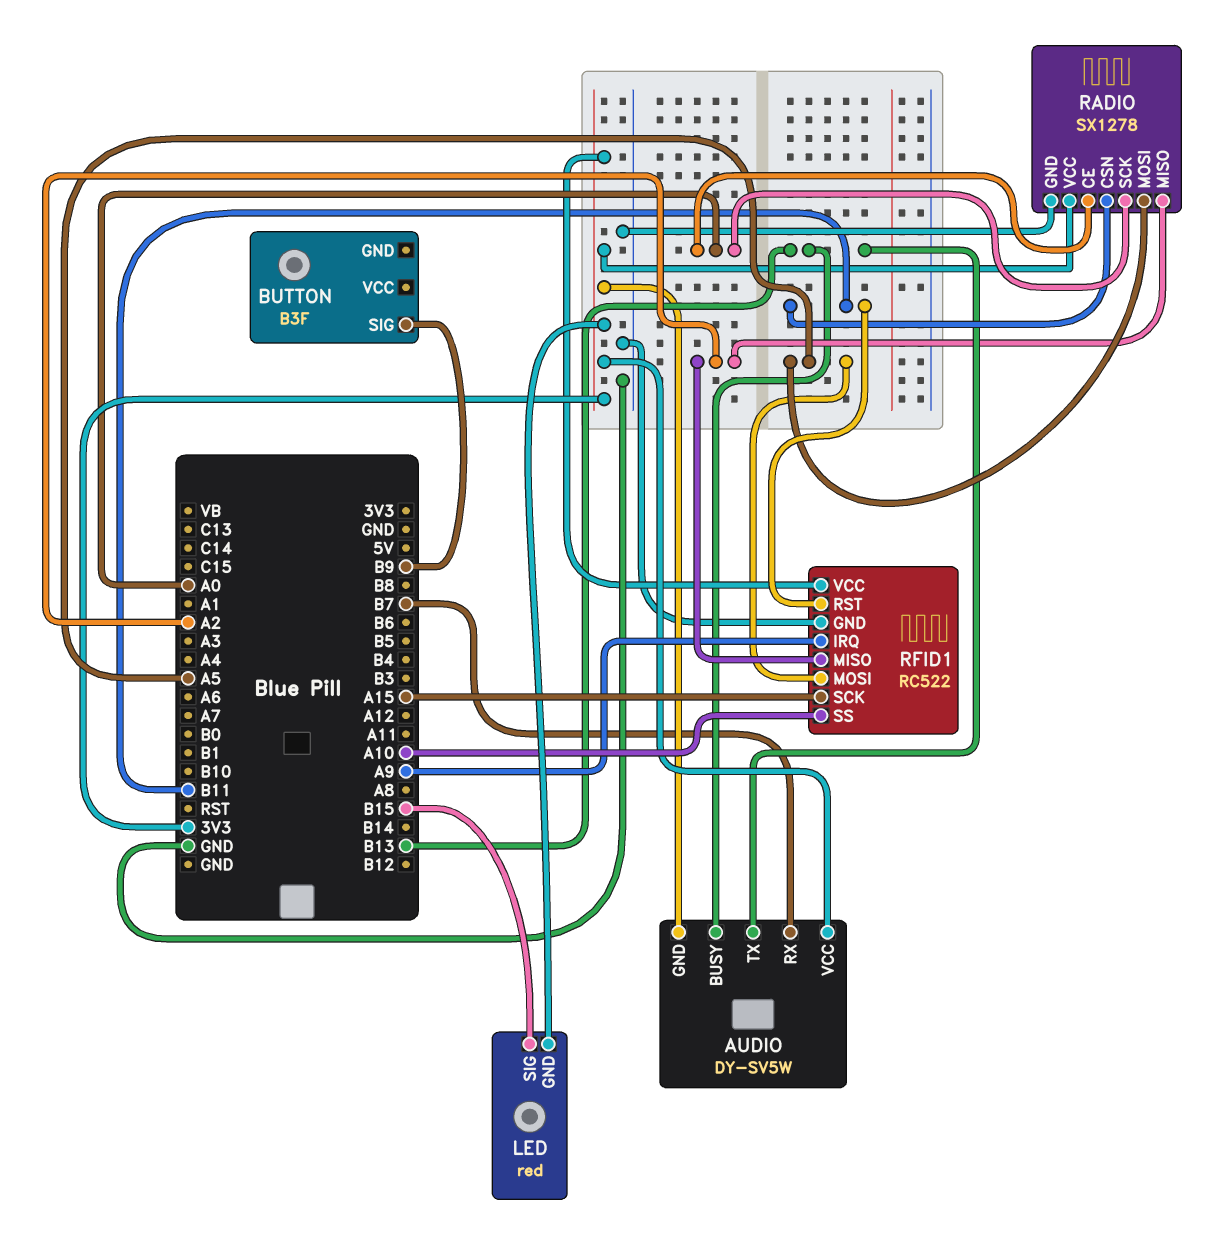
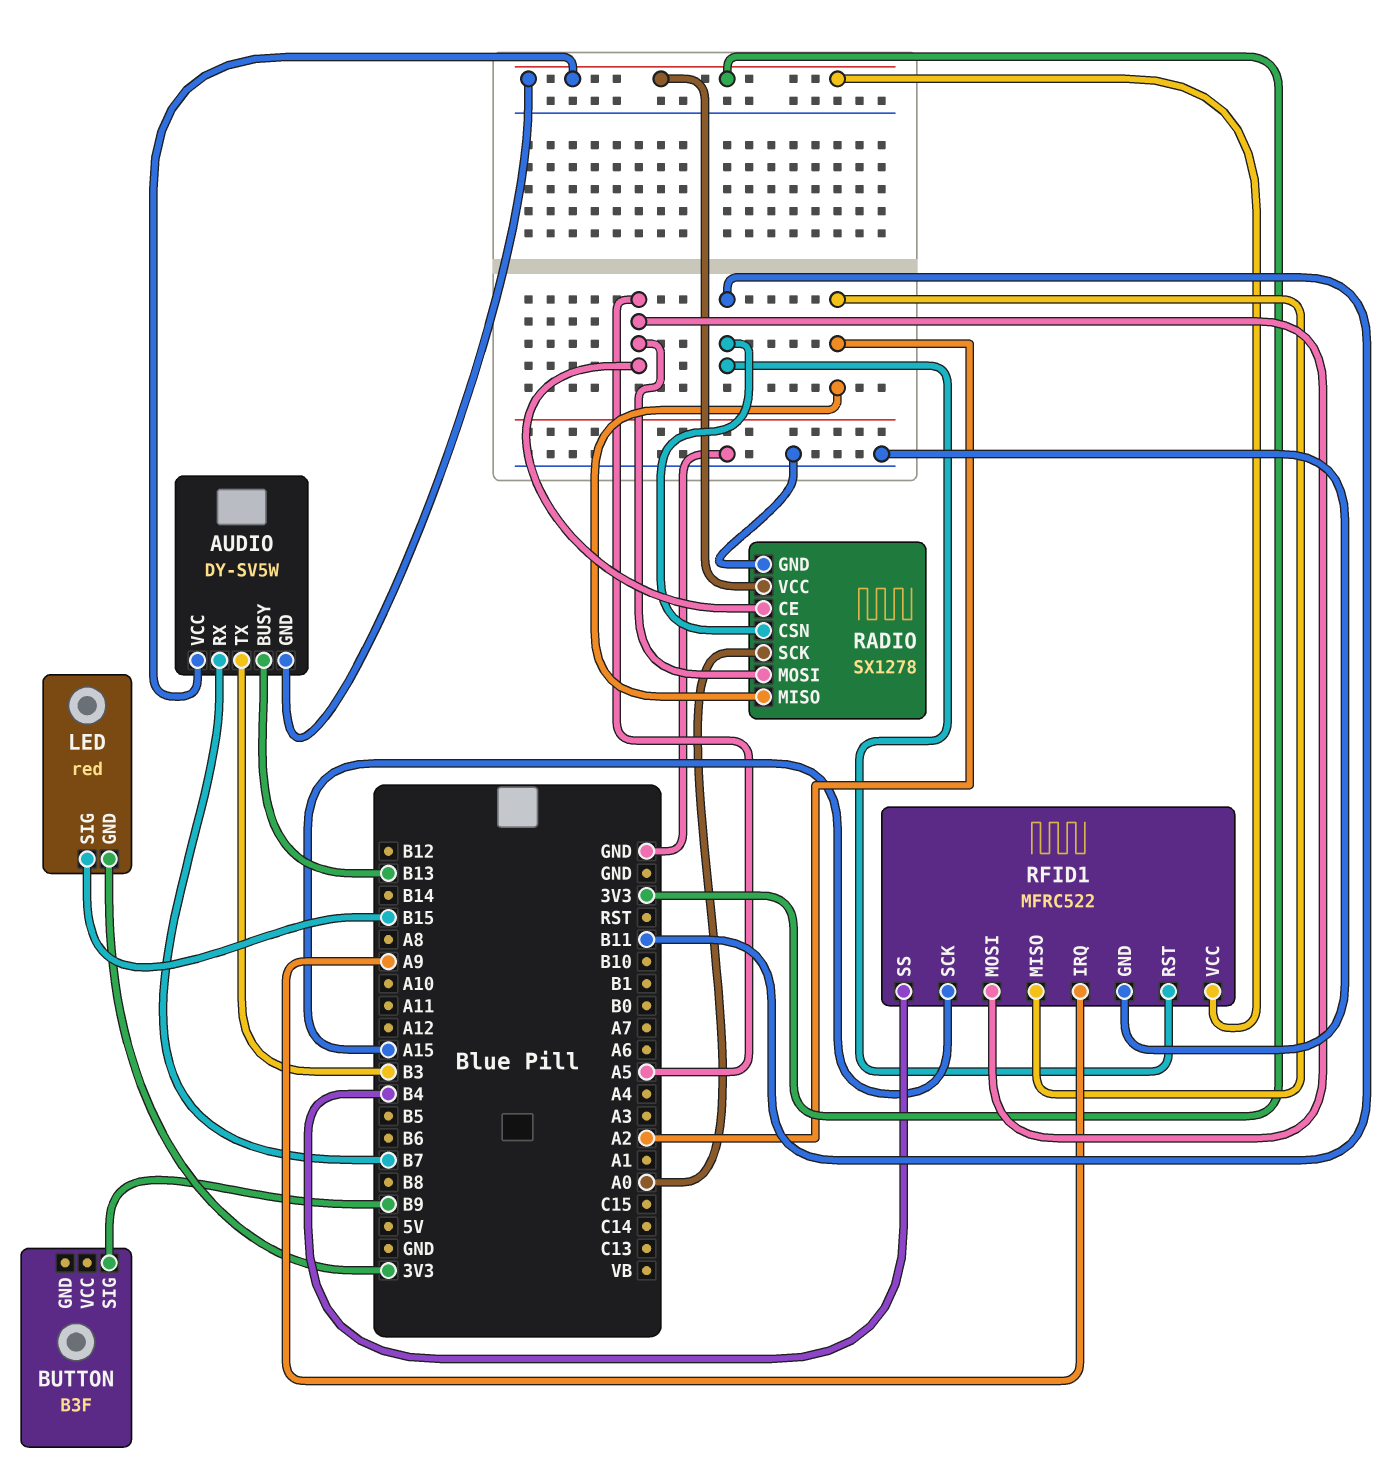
AUDIO pin TX: B13 -> B3
RADIO pin CE: A0 -> A5
RFID1: RC522 -> MFRC522
RFID1 pin SS: A10 -> B4

